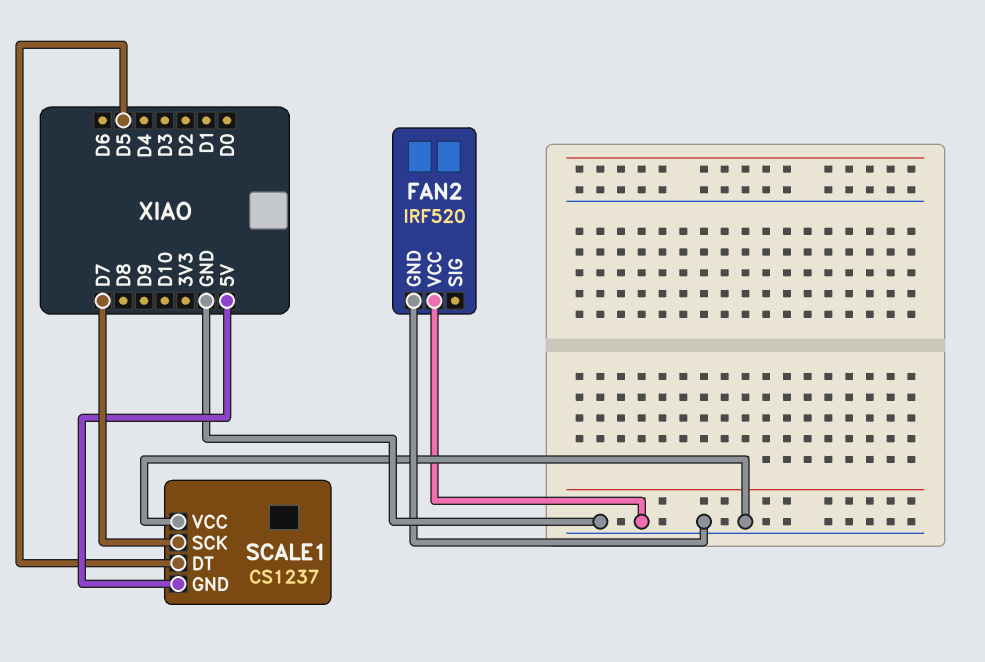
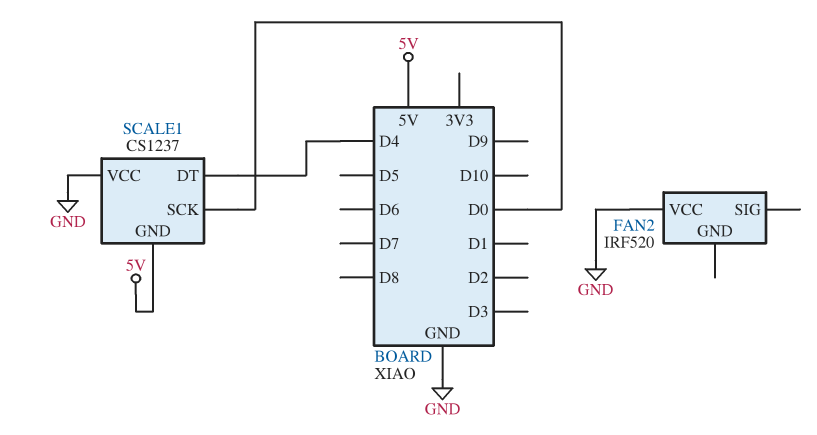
FAN2 pin GND: GND -> none
SCALE1 pin DT: D5 -> D4
SCALE1 pin SCK: D7 -> D0

